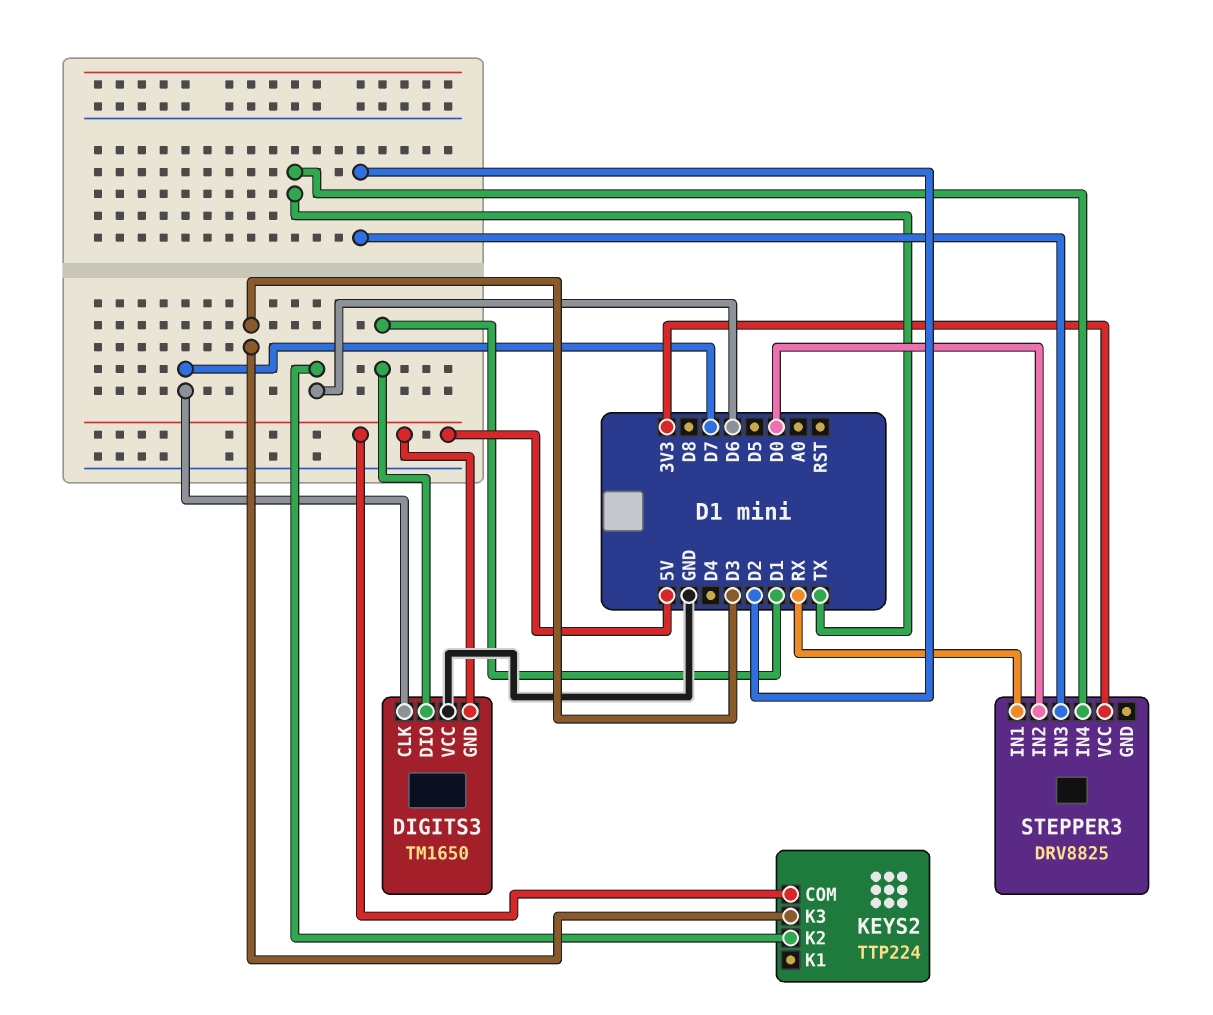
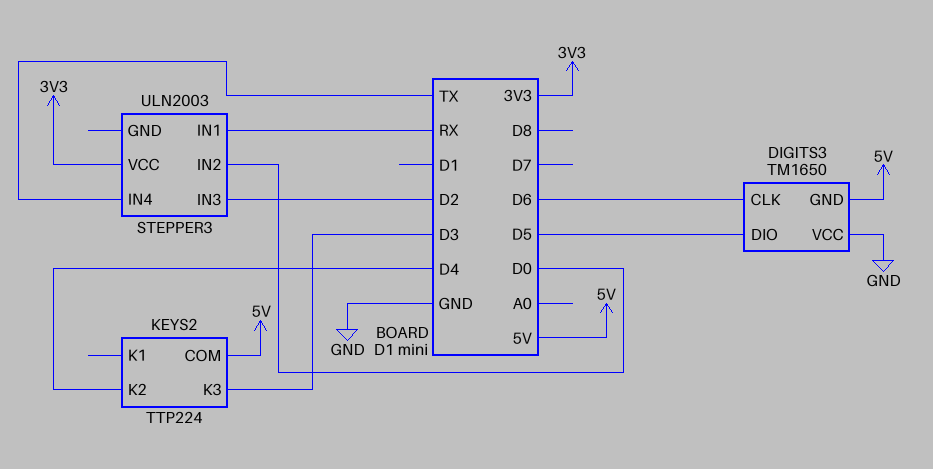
DIGITS3 pin CLK: D7 -> D6
DIGITS3 pin DIO: D1 -> D5
KEYS2 pin K2: D6 -> D4
STEPPER3: DRV8825 -> ULN2003

